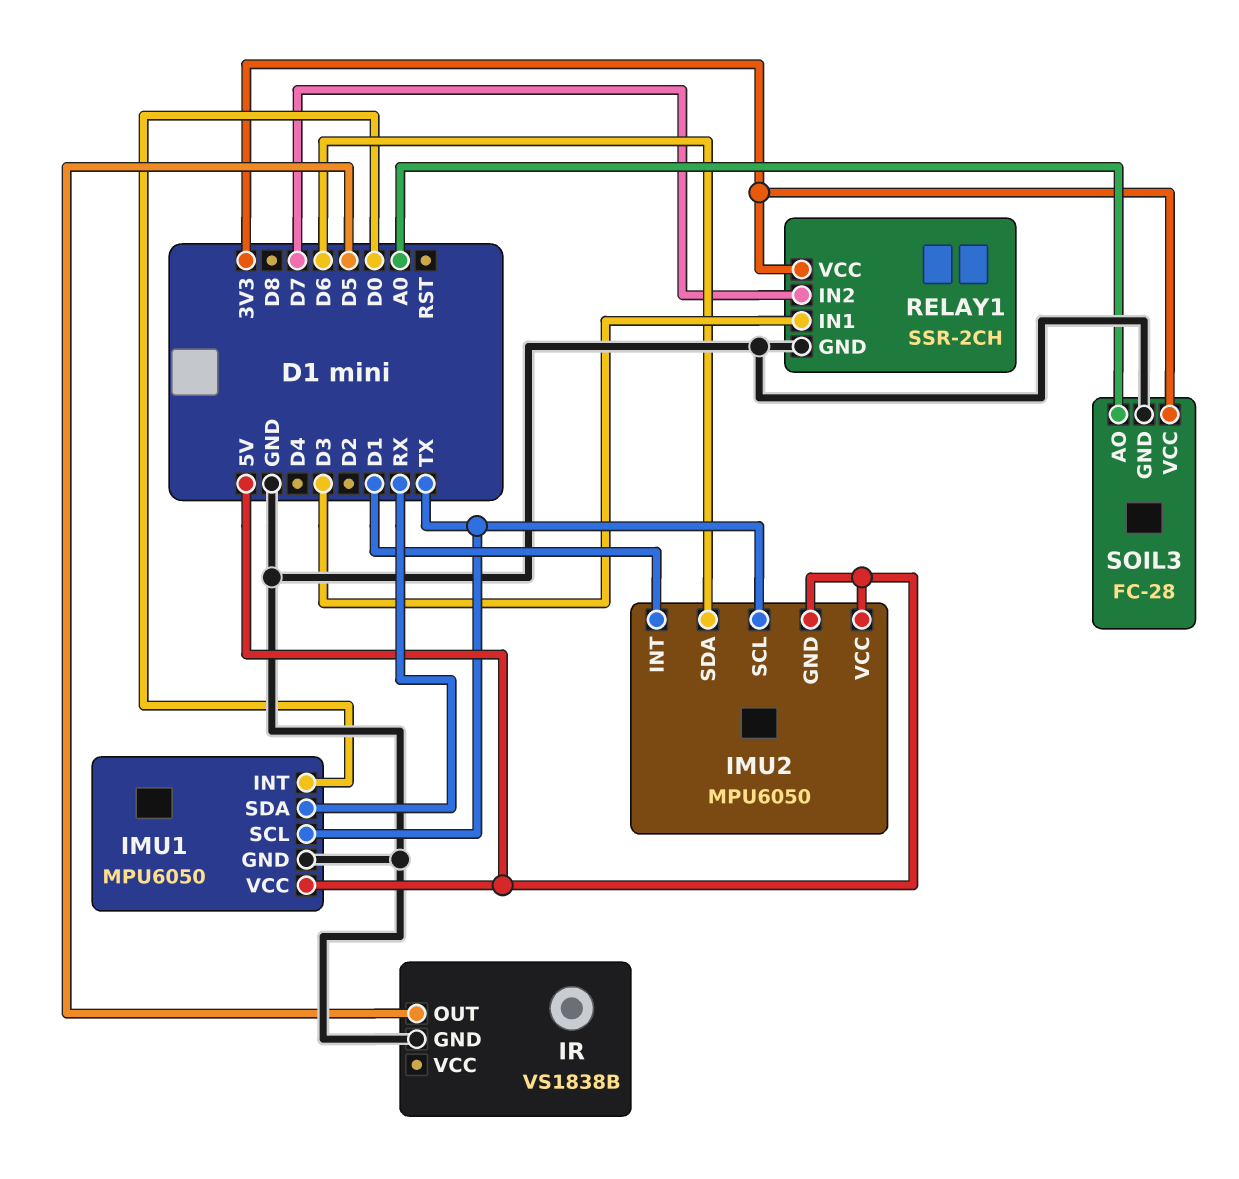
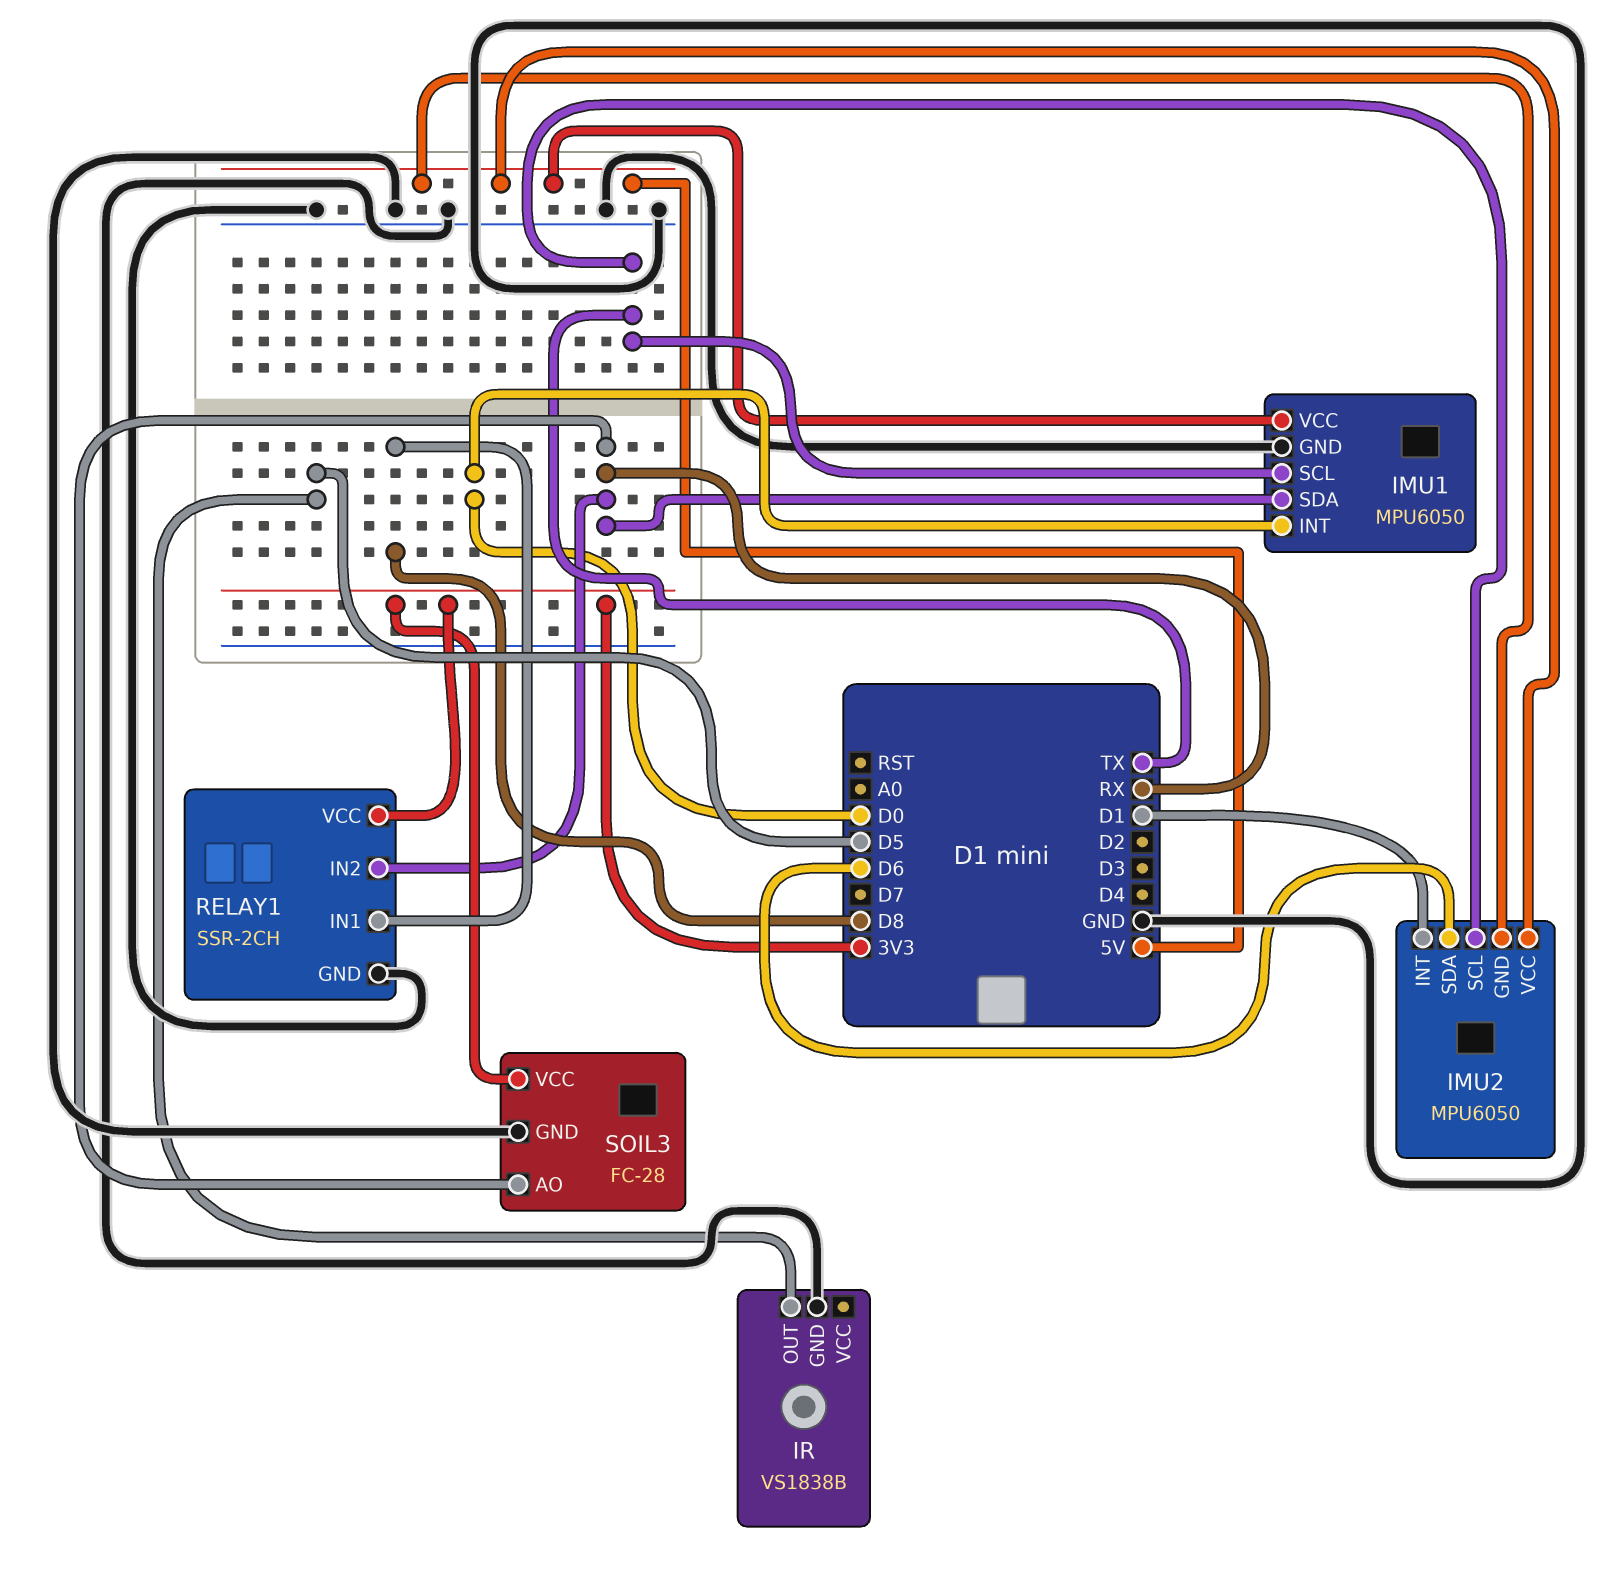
RELAY1 pin IN1: D3 -> D8
RELAY1 pin IN2: D7 -> RX
SOIL3 pin AO: A0 -> RX

